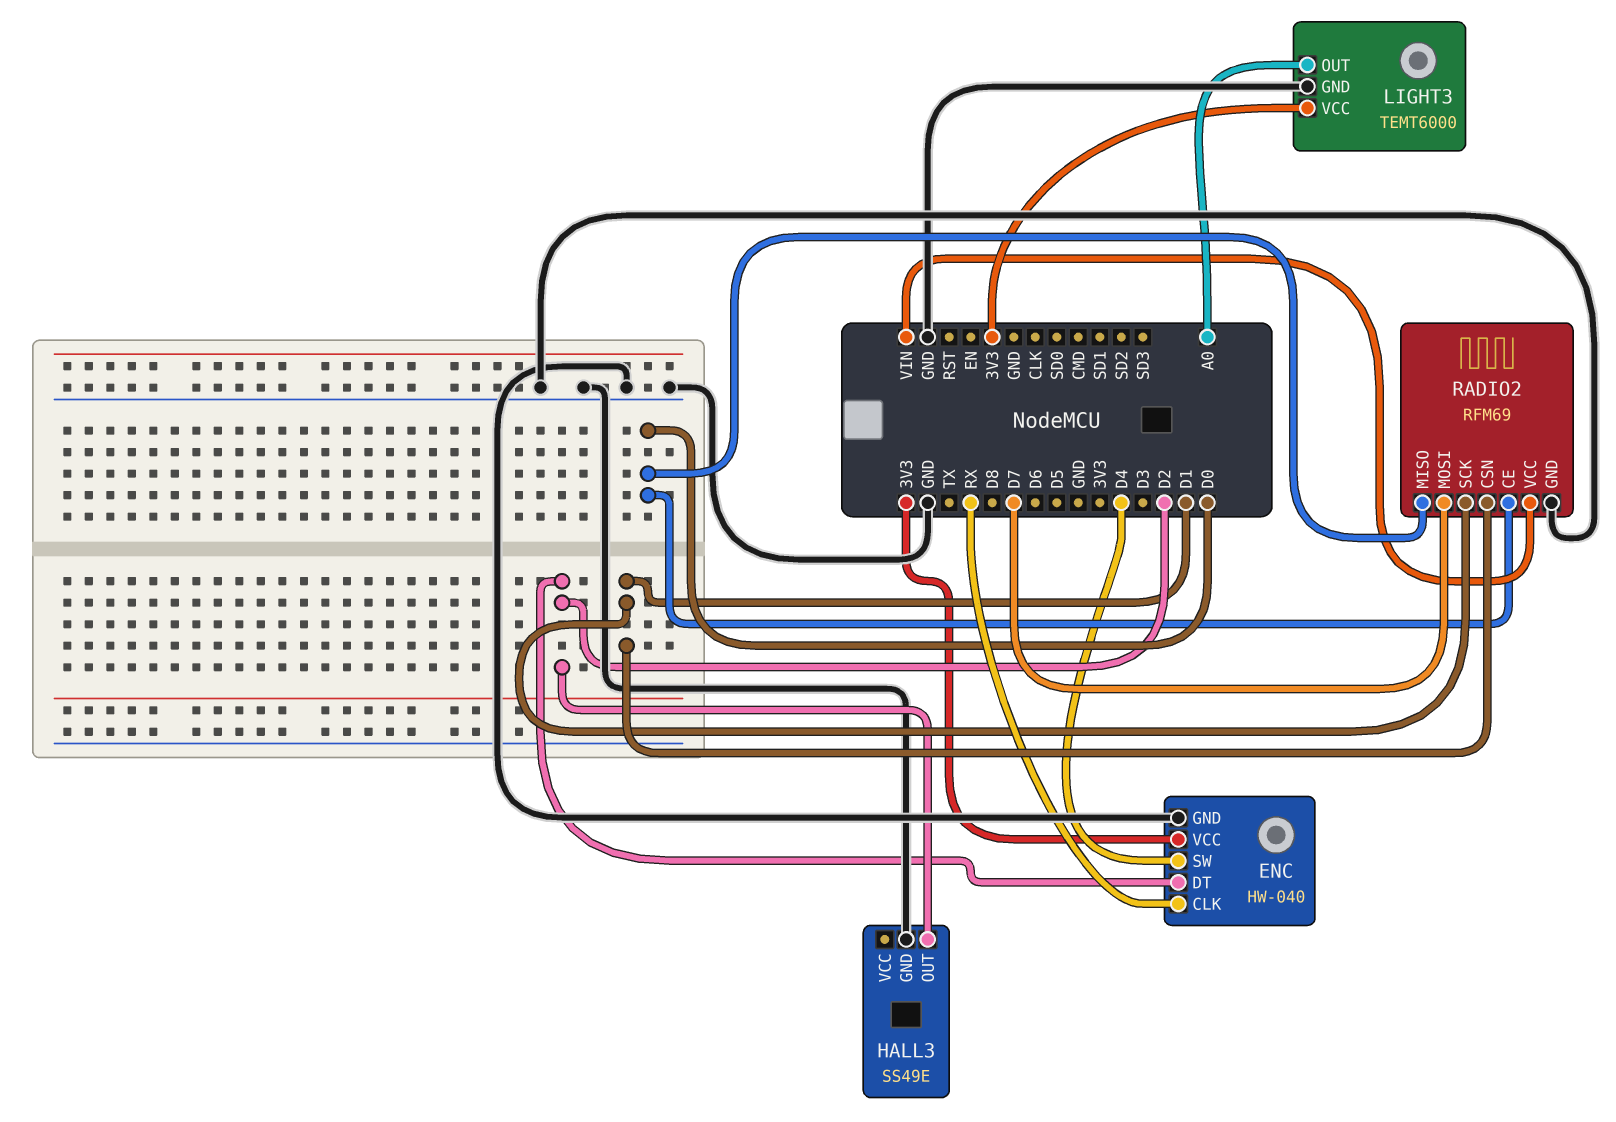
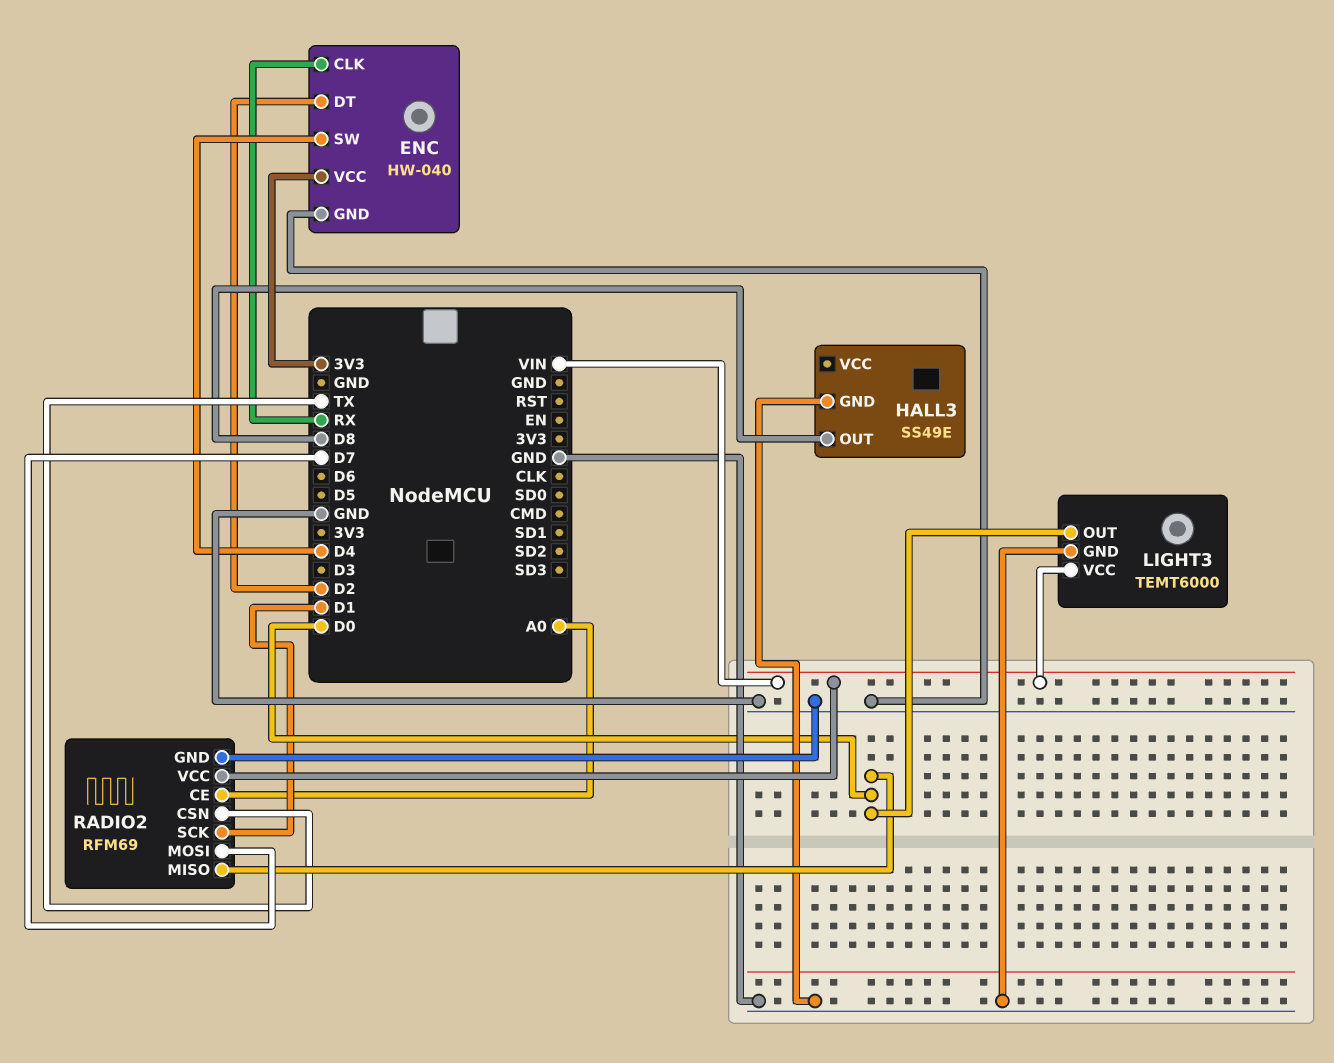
HALL3 pin OUT: D2 -> D8
LIGHT3 pin OUT: A0 -> D0
LIGHT3 pin VCC: 3V3 -> VIN
RADIO2 pin CE: D0 -> A0
RADIO2 pin CSN: D1 -> TX

